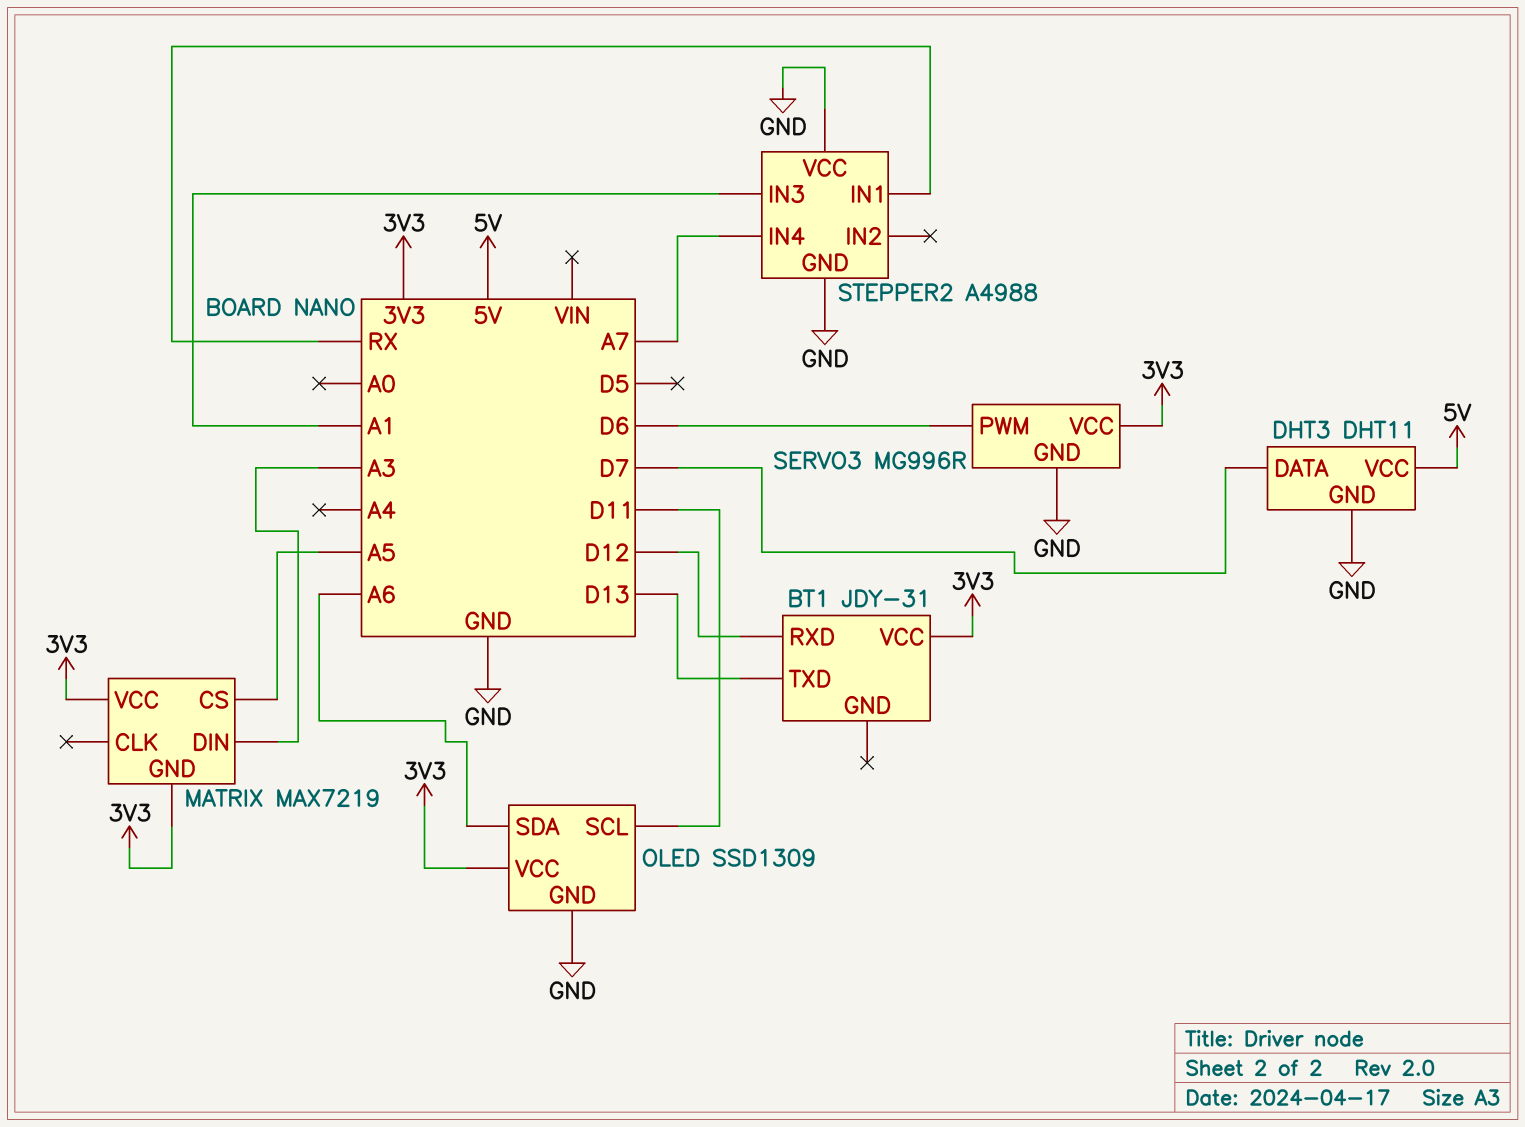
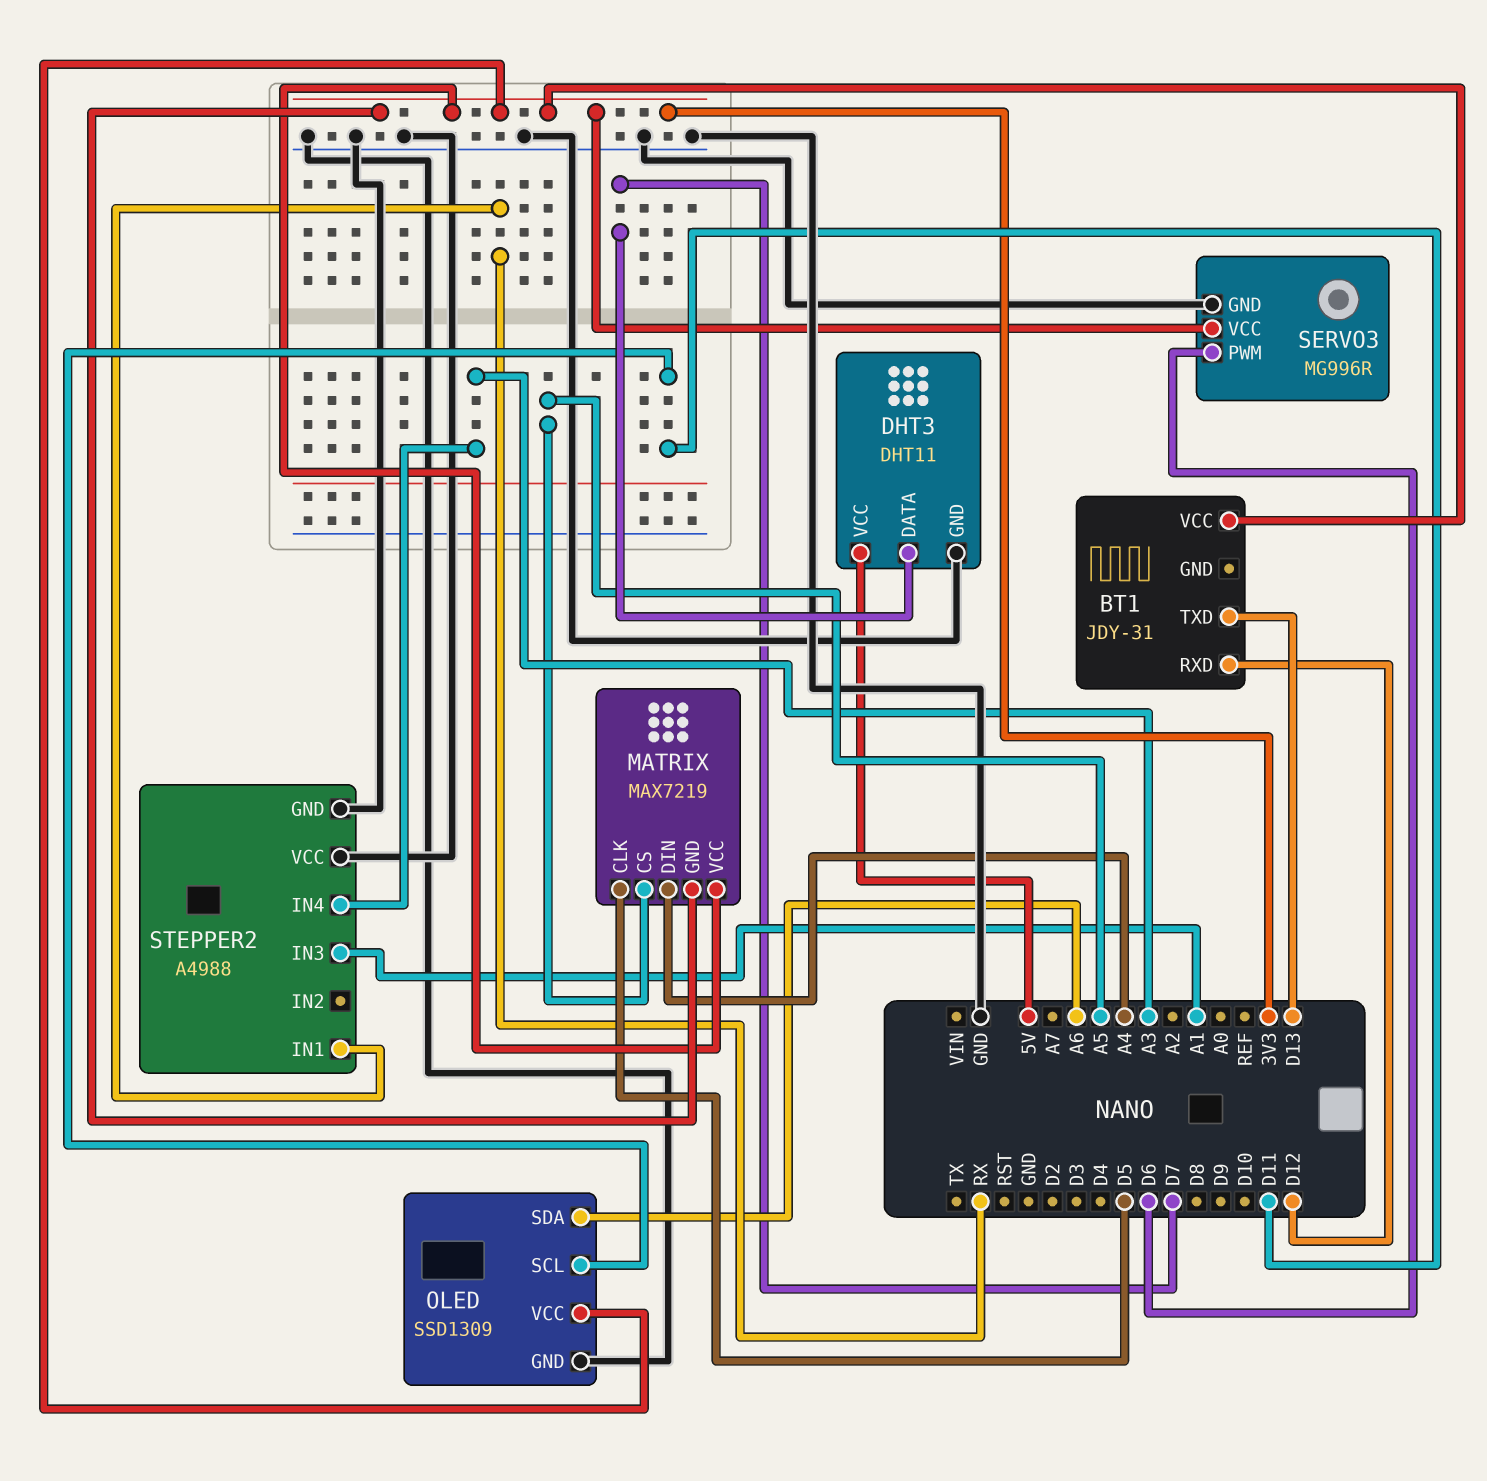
MATRIX pin CLK: none -> D5
MATRIX pin DIN: A3 -> A4
STEPPER2 pin IN4: A7 -> A3

